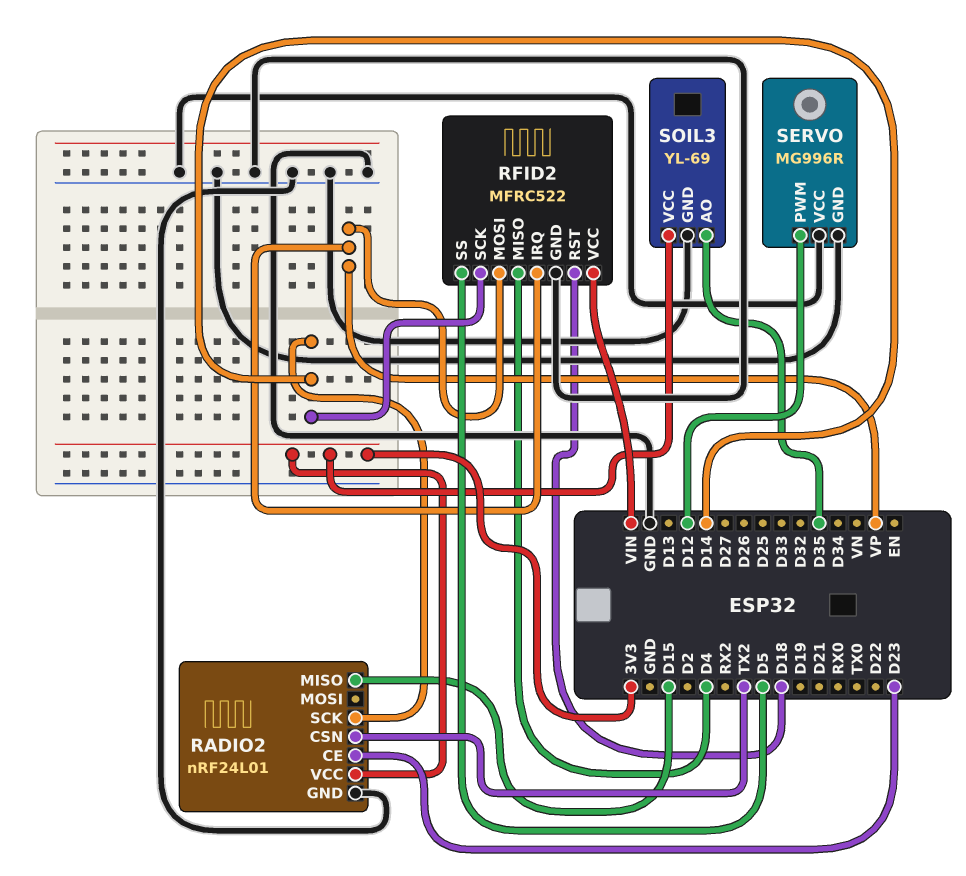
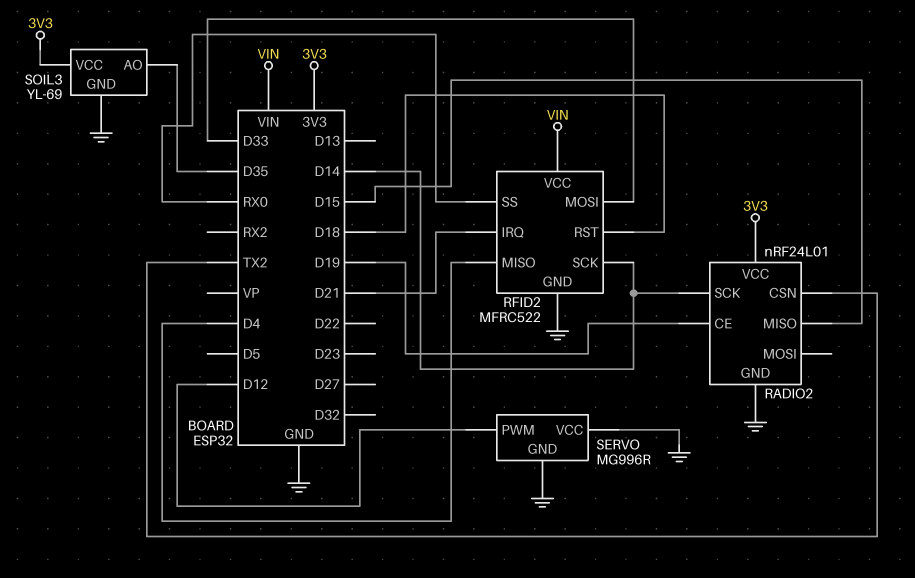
RADIO2 pin CE: D23 -> D19
RFID2 pin IRQ: VP -> D21
RFID2 pin MOSI: VP -> D33
RFID2 pin SS: D5 -> RX0

